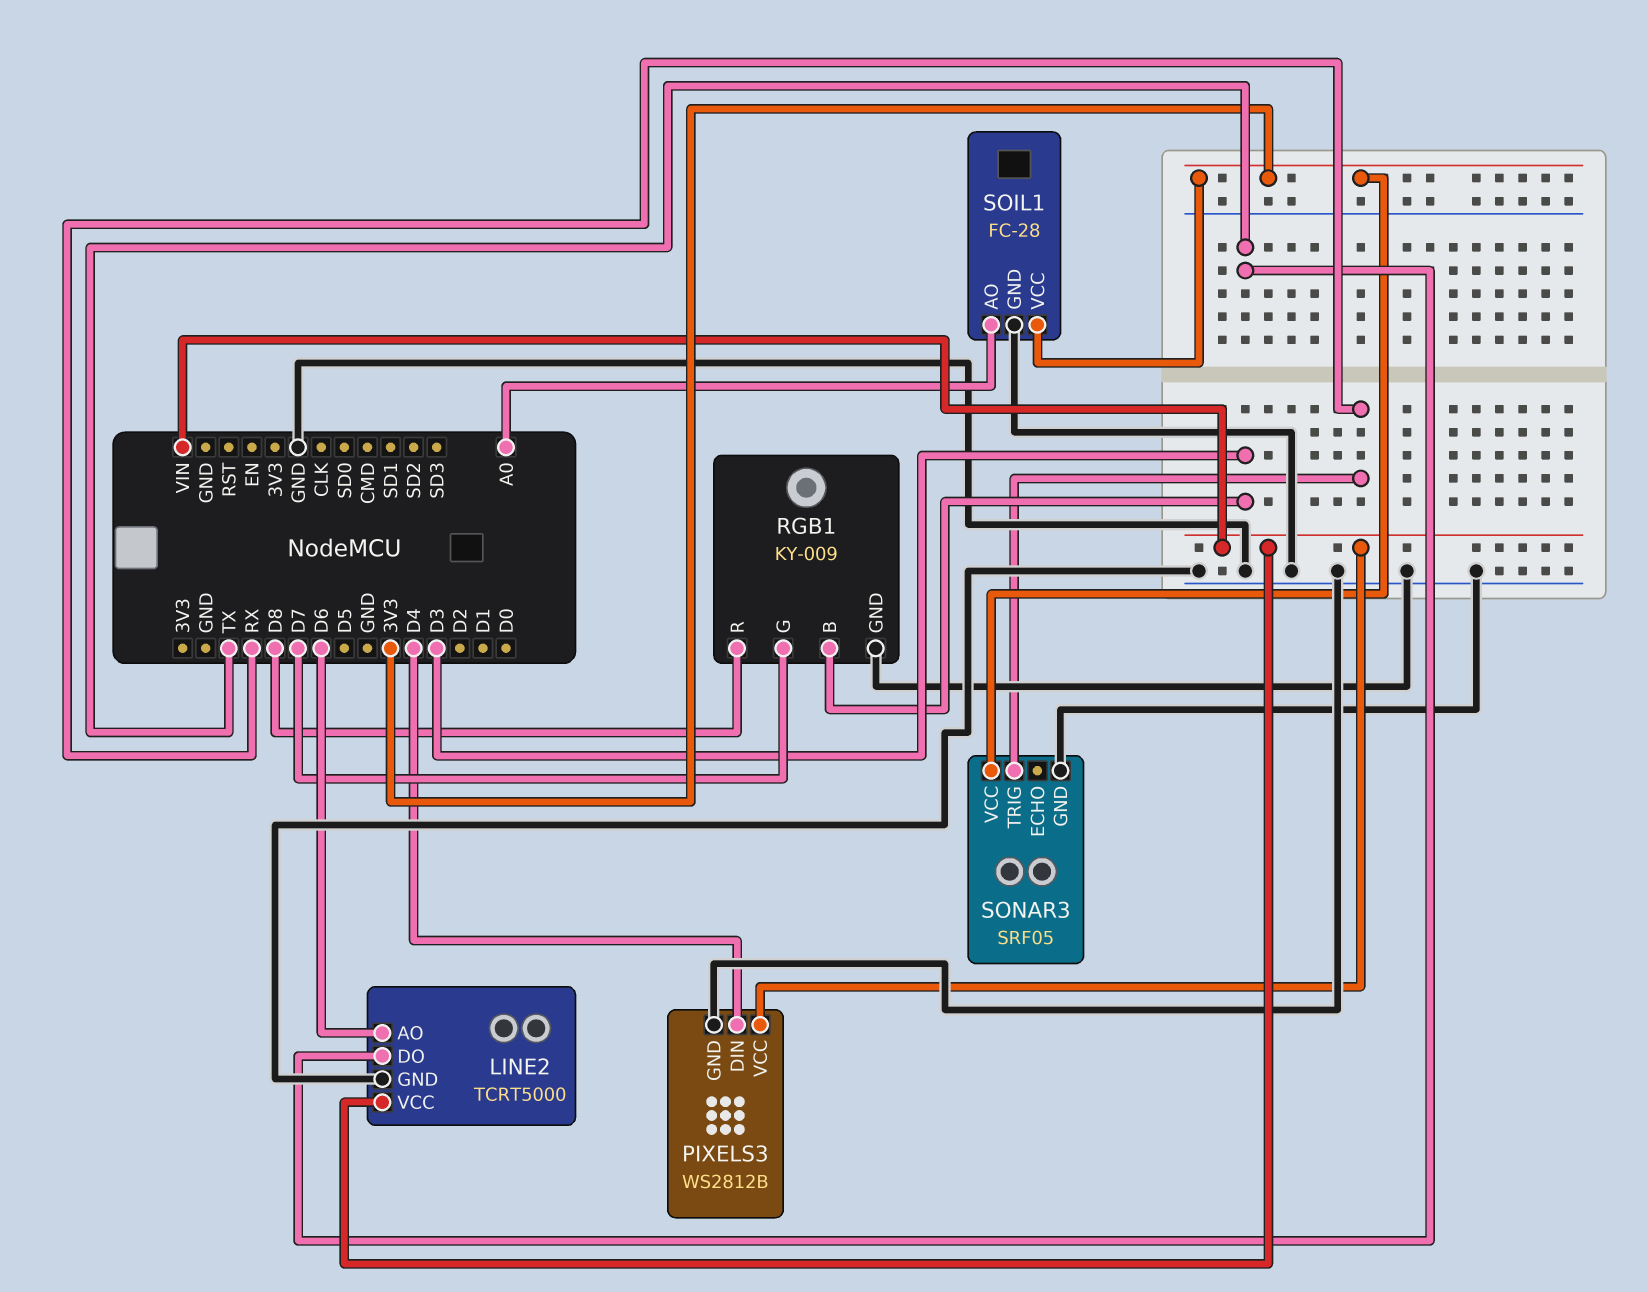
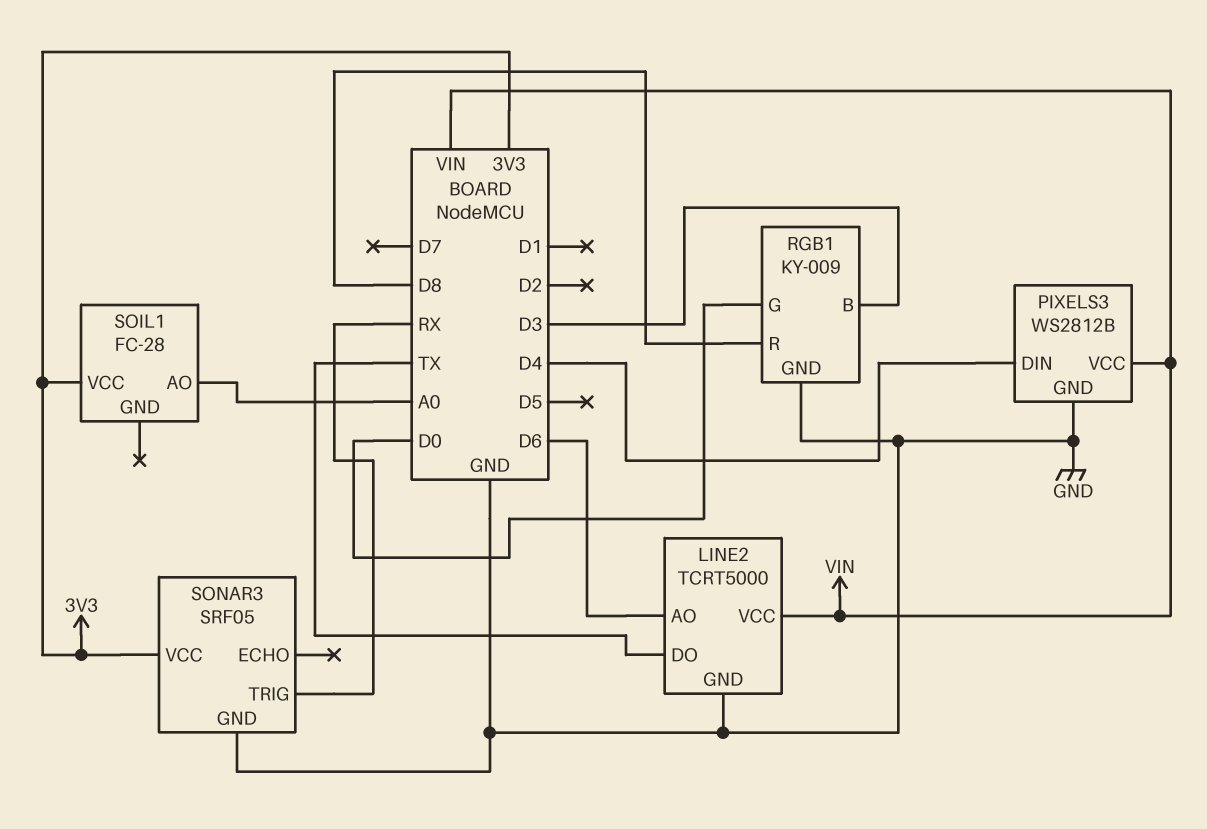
RGB1 pin G: D7 -> D0
SOIL1 pin GND: GND -> none

